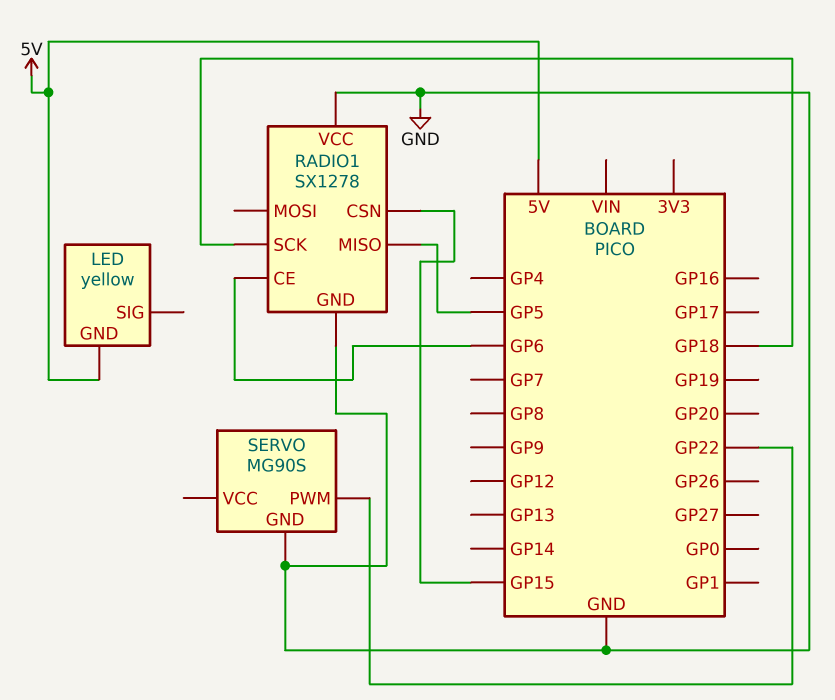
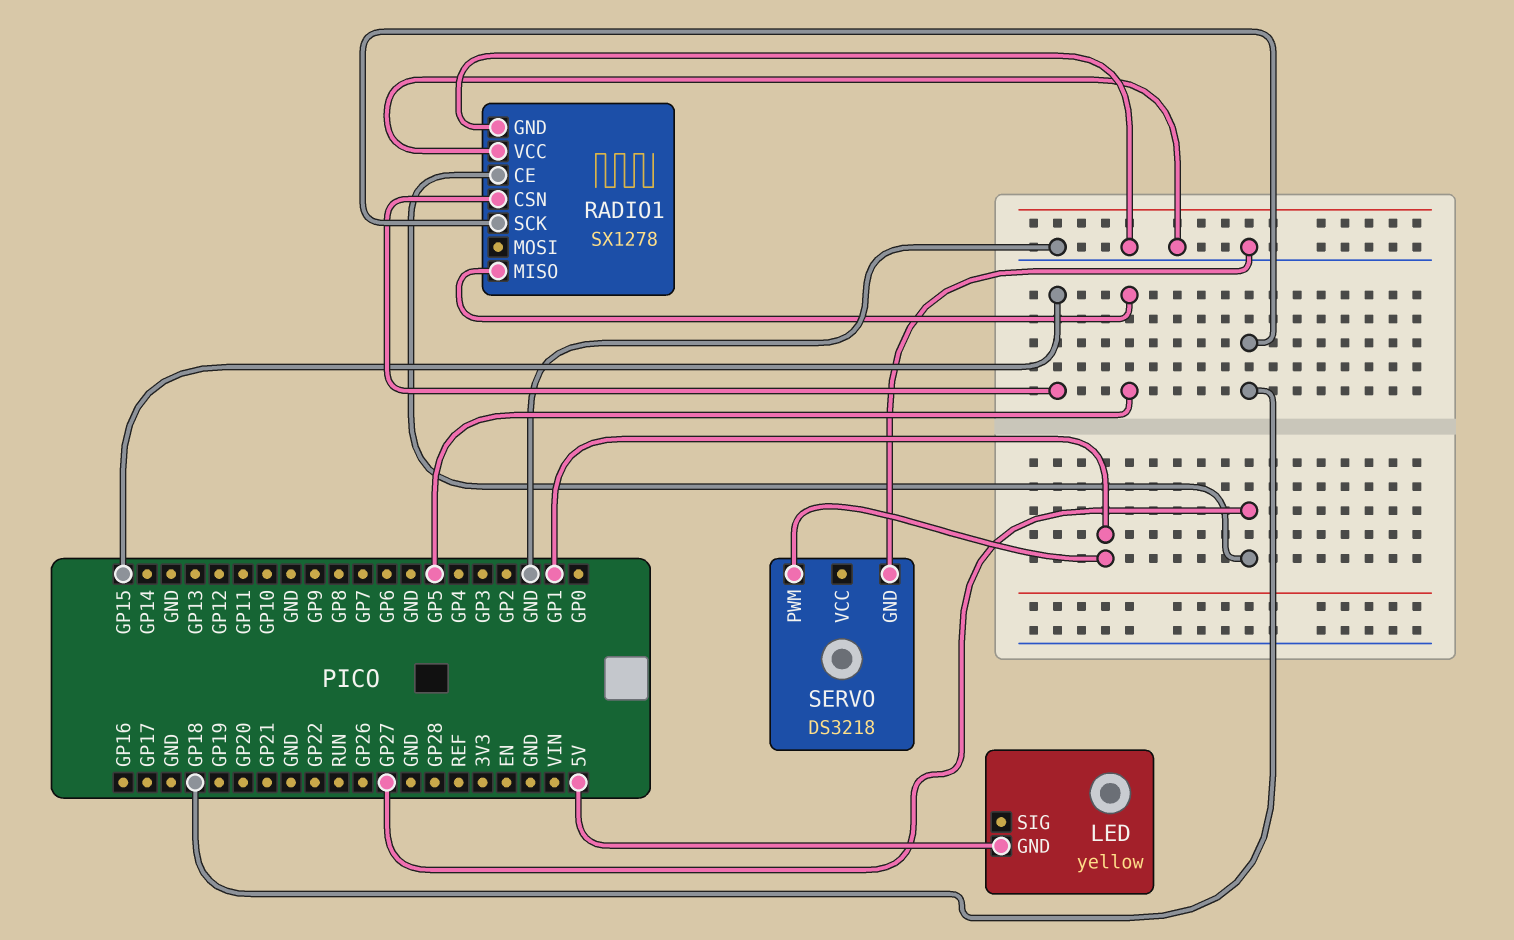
RADIO1 pin CE: GP6 -> GP27
SERVO: MG90S -> DS3218
SERVO pin PWM: GP22 -> GP1

